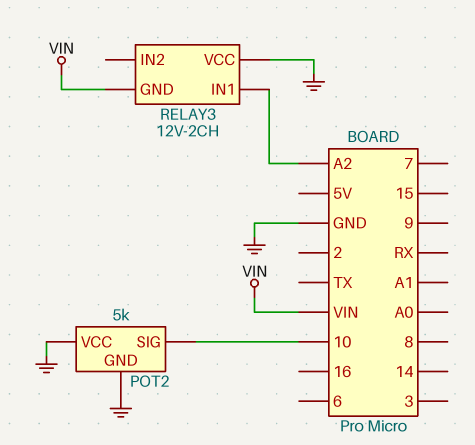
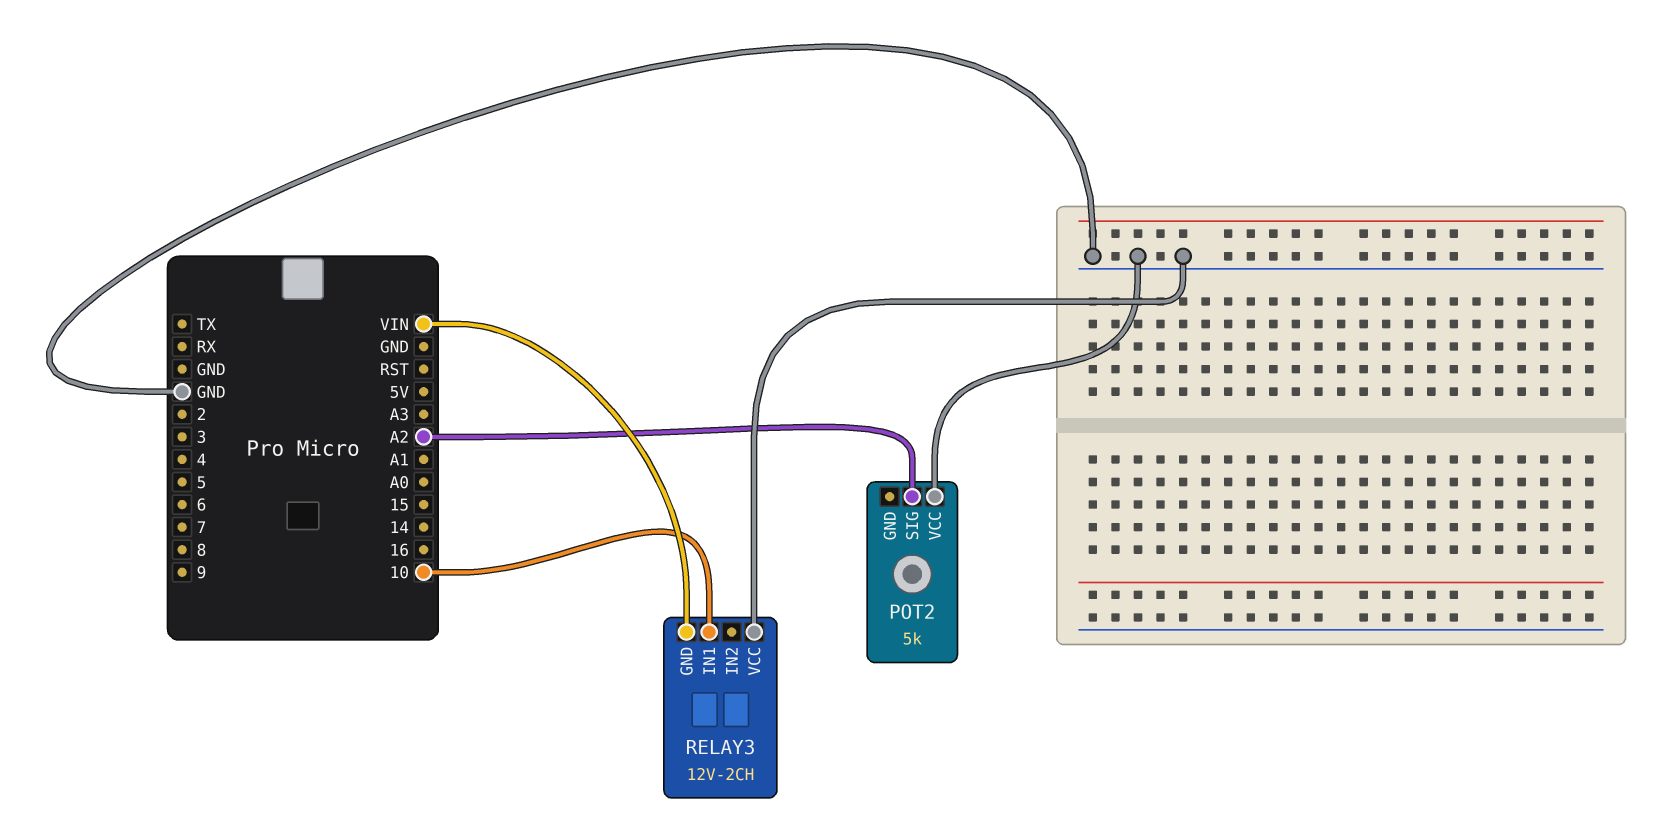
POT2 pin GND: GND -> none
POT2 pin SIG: 10 -> A2
RELAY3 pin IN1: A2 -> 10

